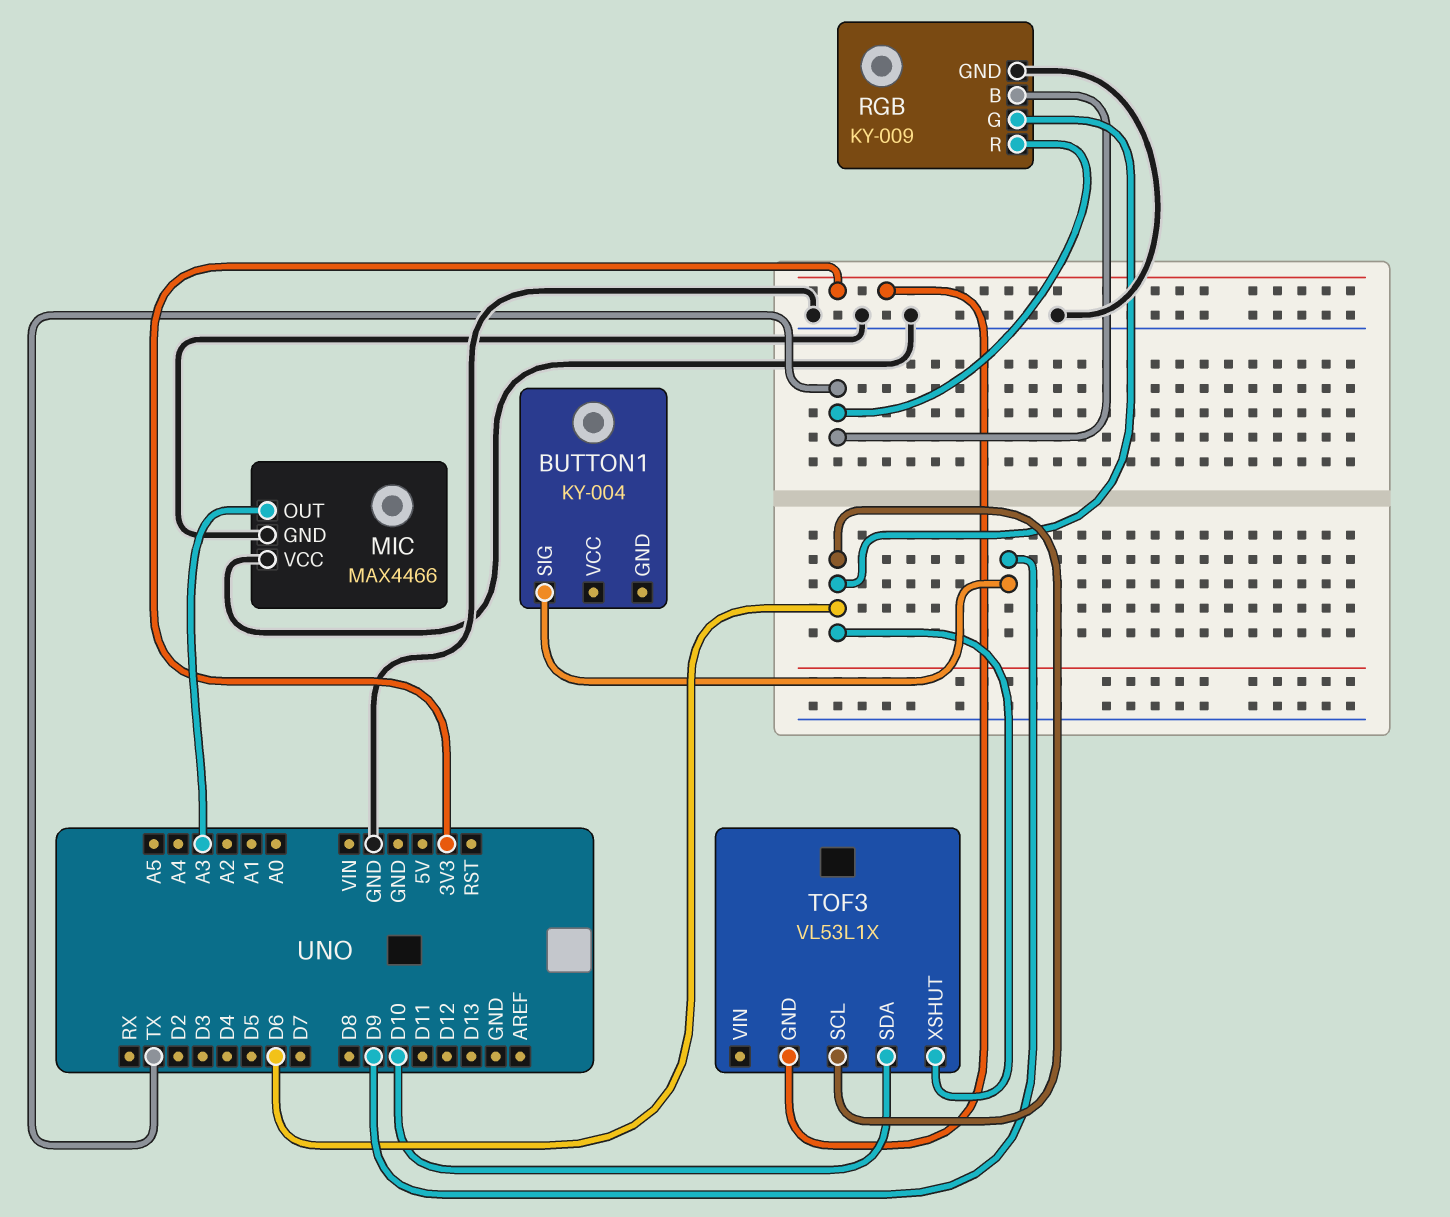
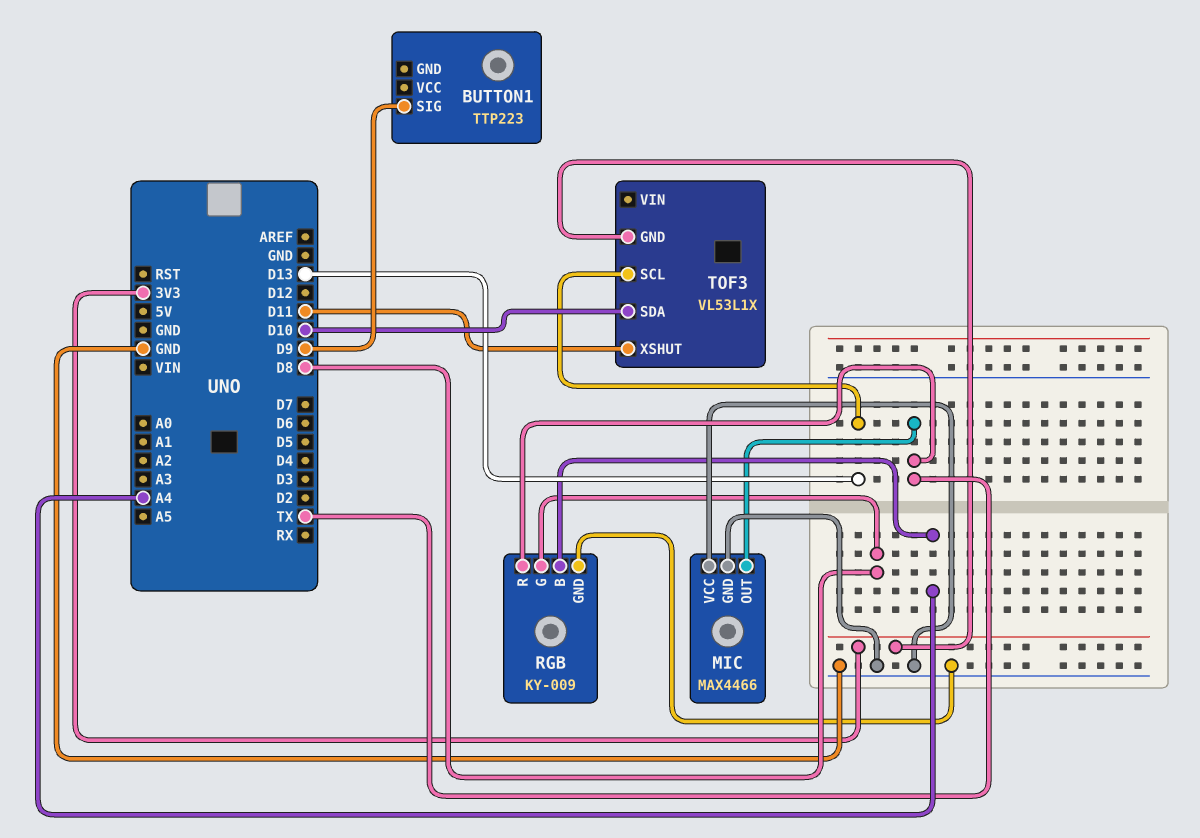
BUTTON1: KY-004 -> TTP223
MIC pin OUT: A3 -> TX
RGB pin B: TX -> A4
RGB pin G: D6 -> D8
TOF3 pin SCL: D6 -> D13
TOF3 pin XSHUT: D6 -> D11

